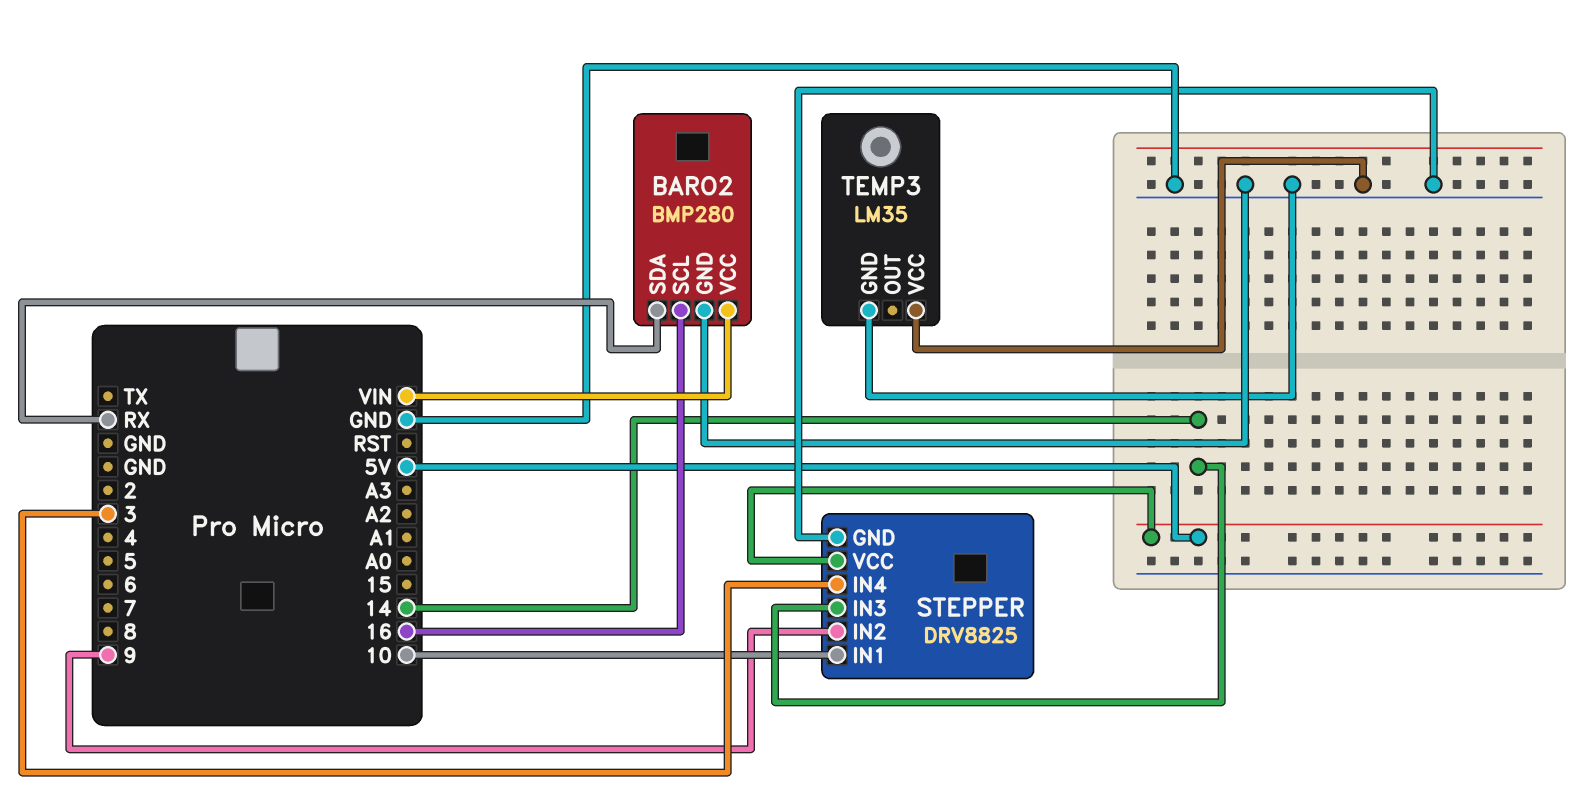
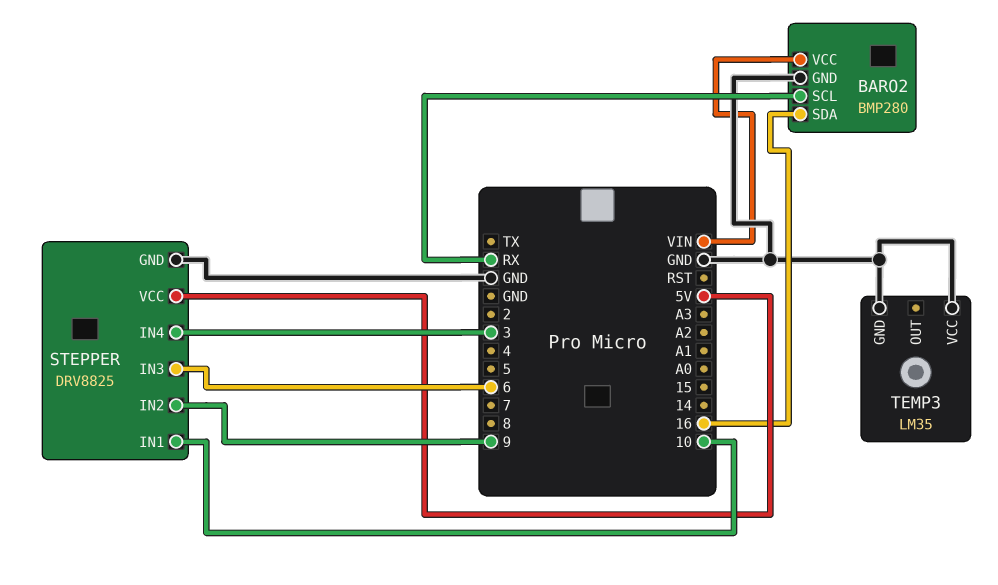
BARO2 pin SCL: 16 -> RX
BARO2 pin SDA: RX -> 16
STEPPER pin IN3: 14 -> 6

